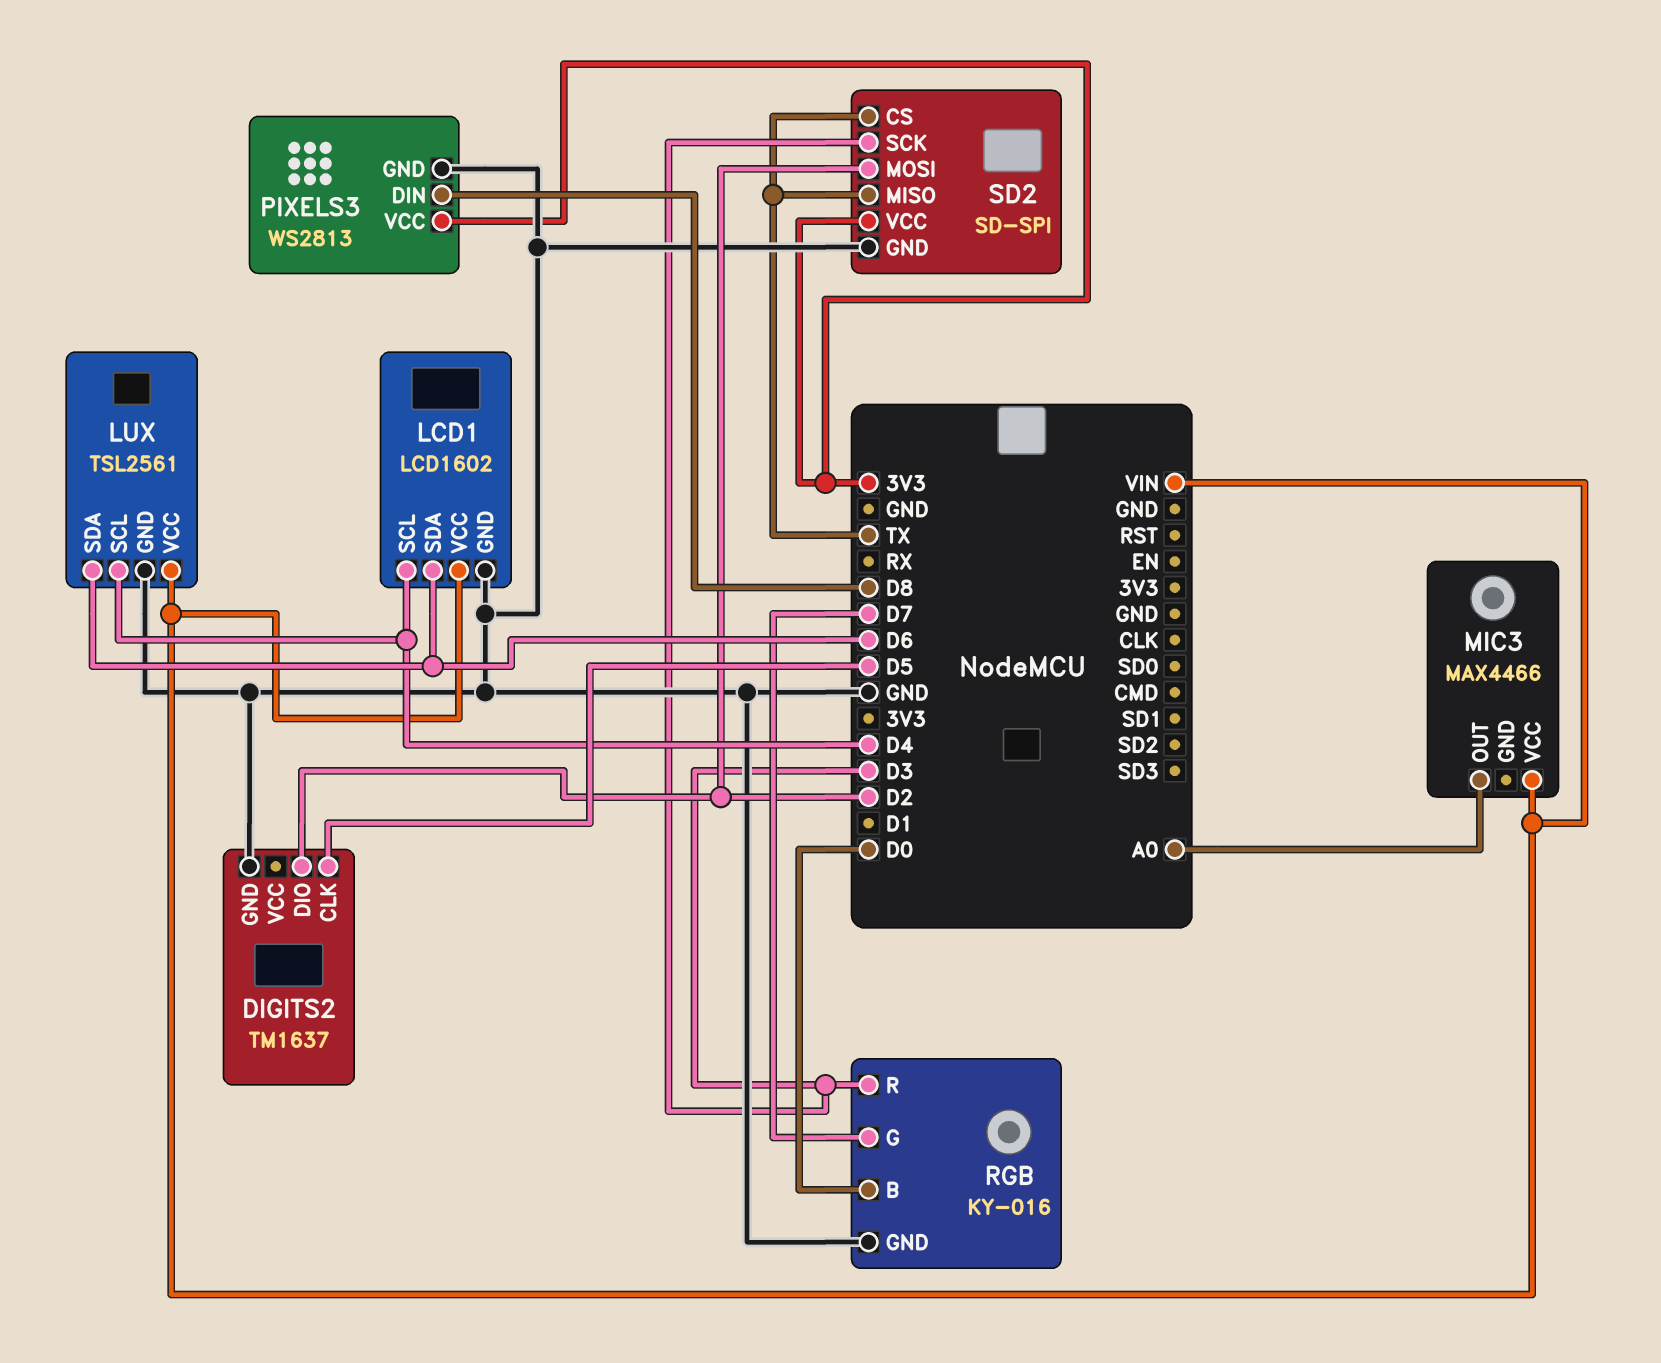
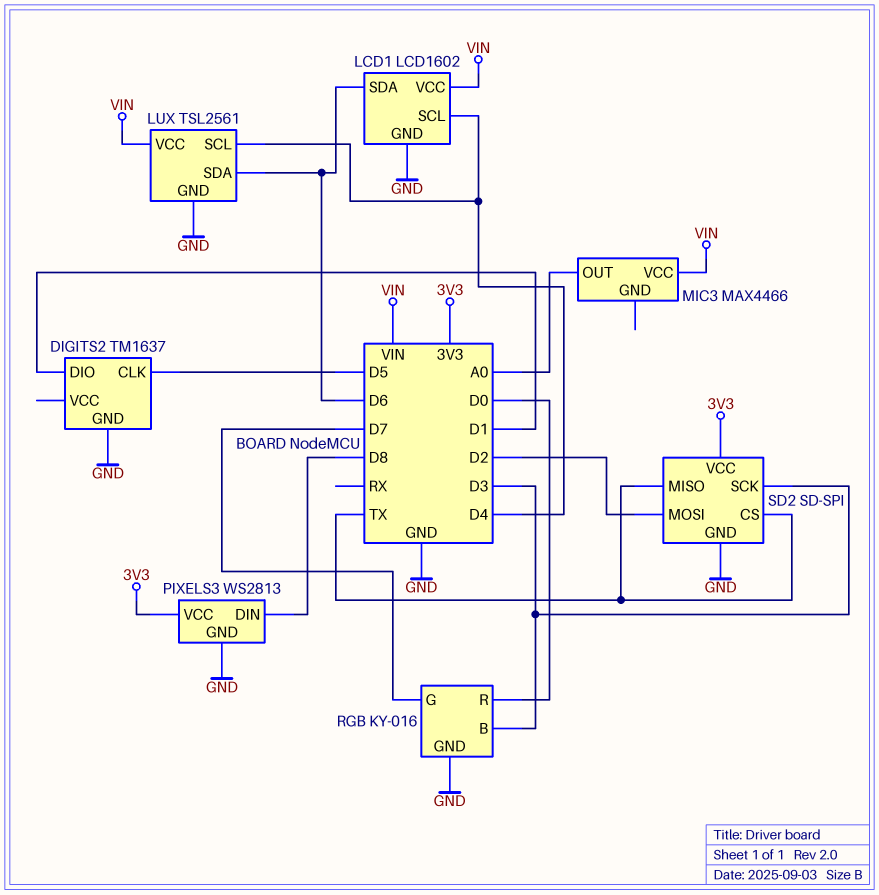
DIGITS2 pin DIO: D2 -> D1
RGB pin B: D0 -> D3
RGB pin R: D3 -> D0

